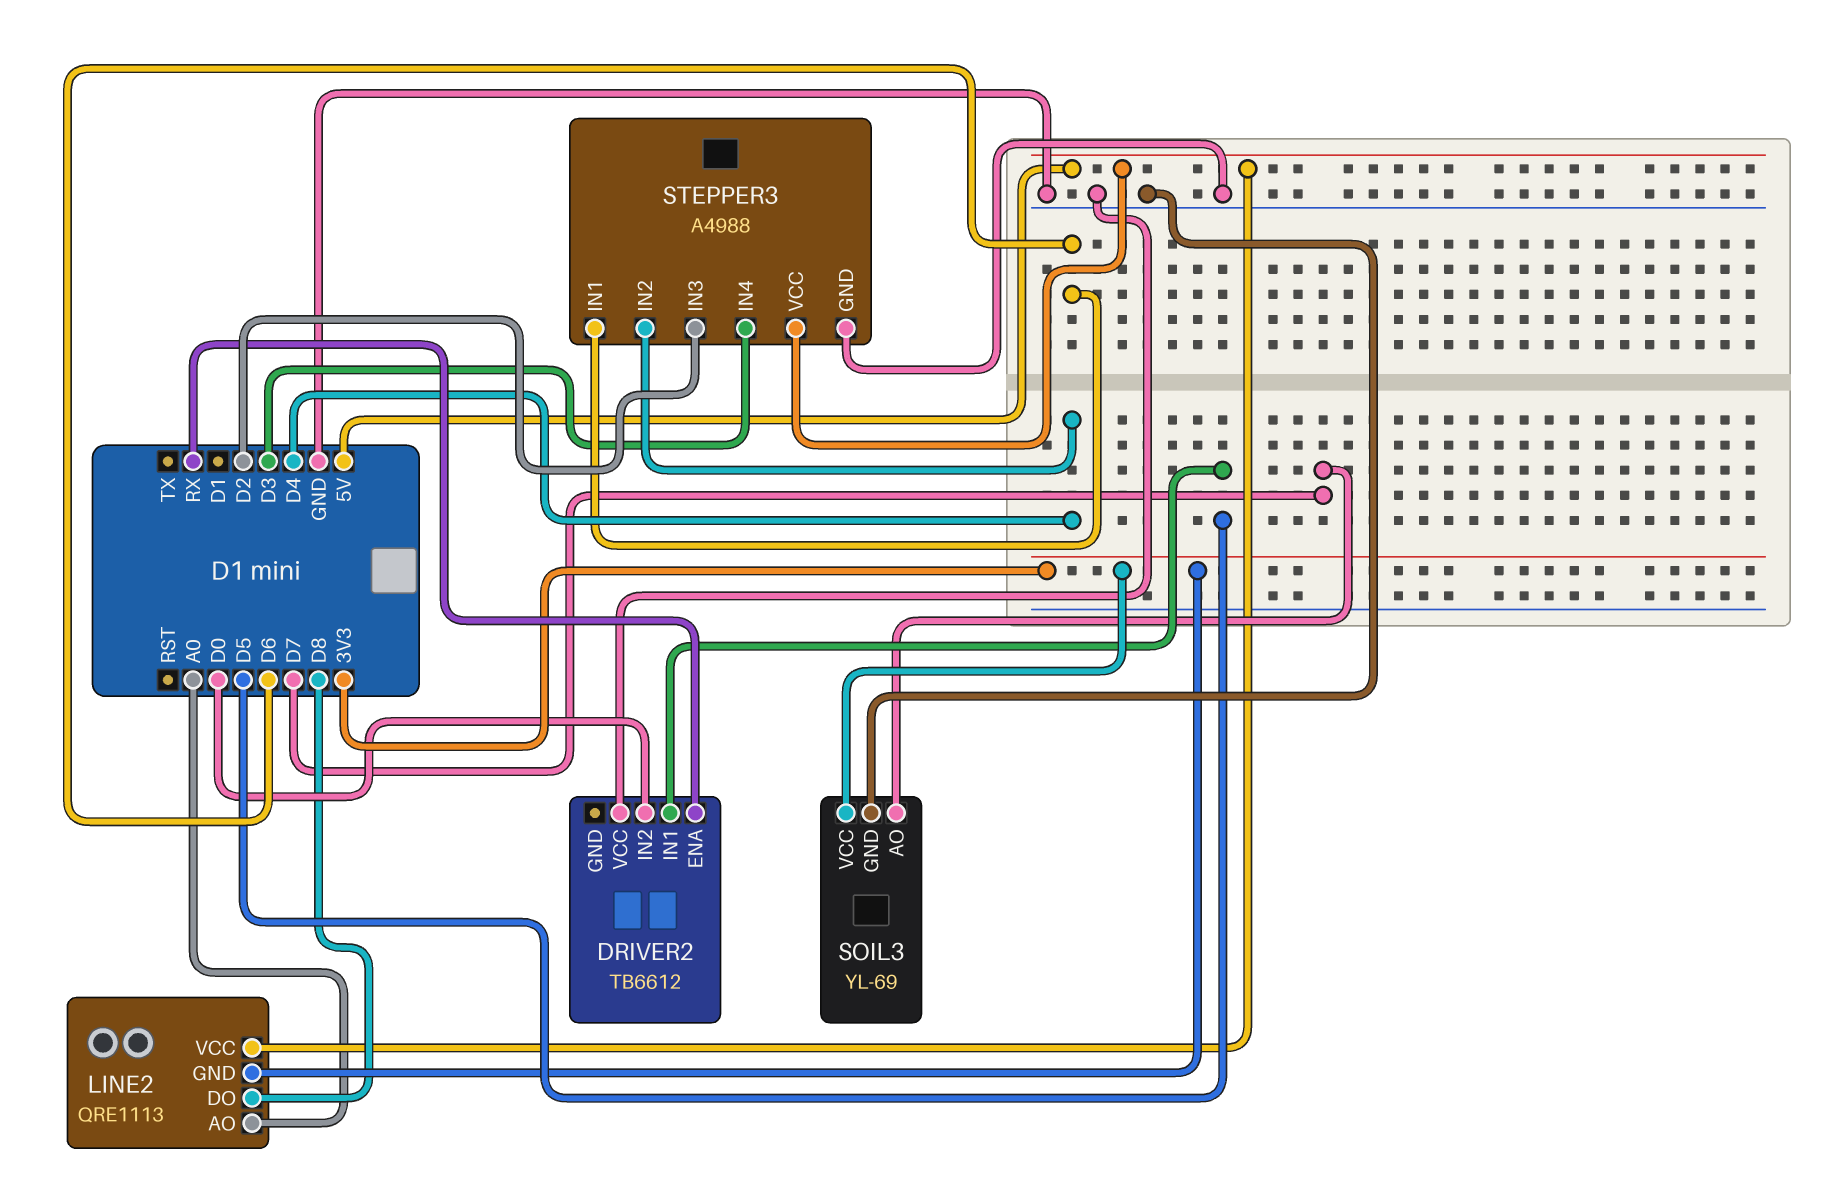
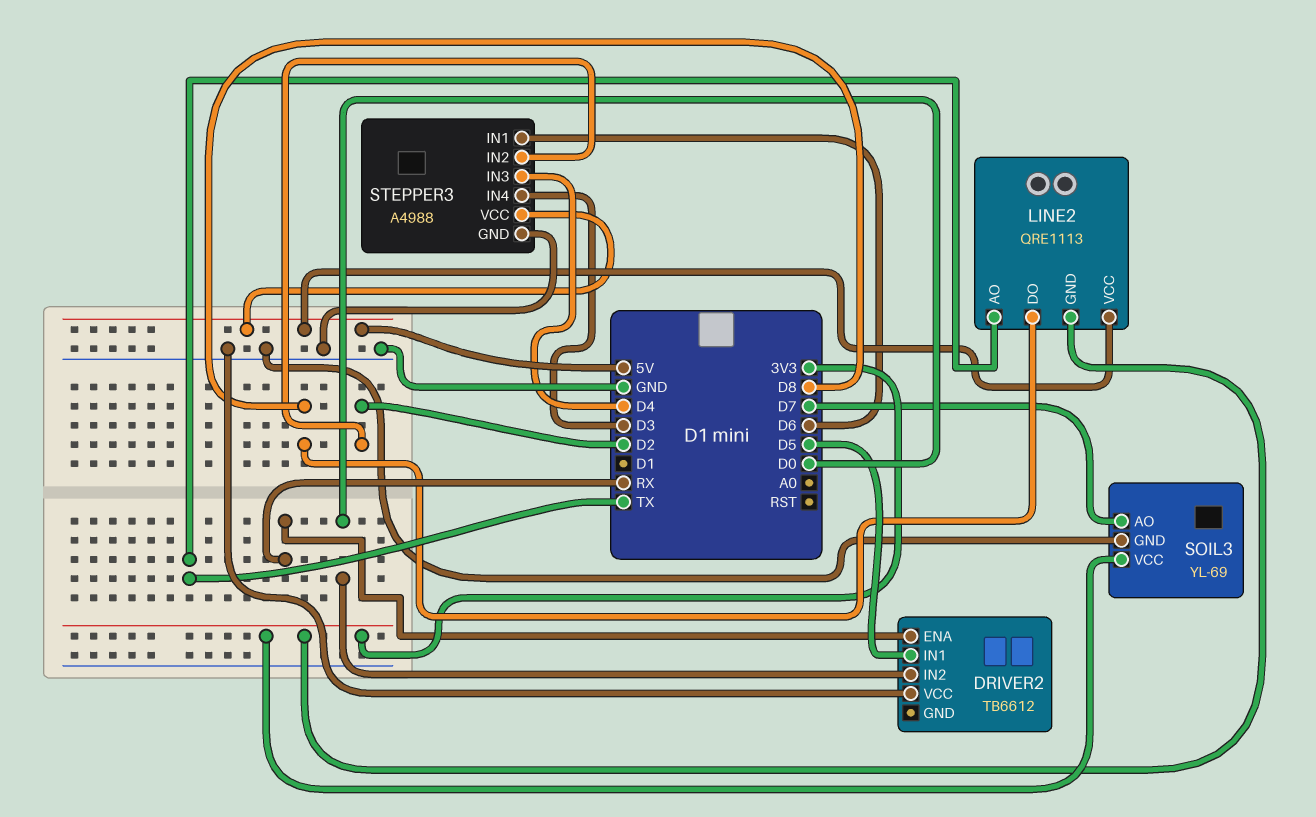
LINE2 pin AO: A0 -> TX
STEPPER3 pin IN2: D4 -> D2
STEPPER3 pin IN3: D2 -> D4

